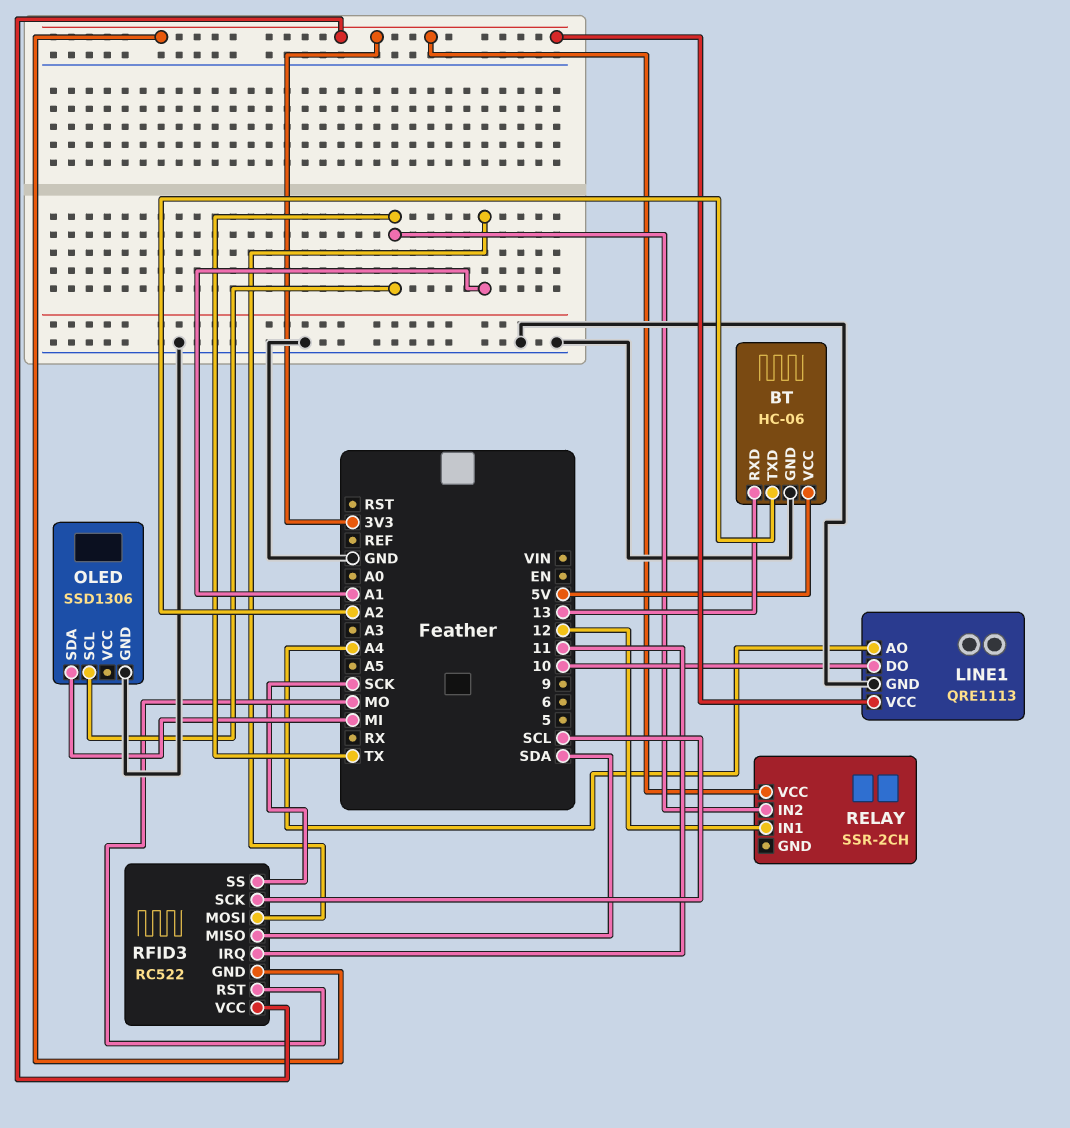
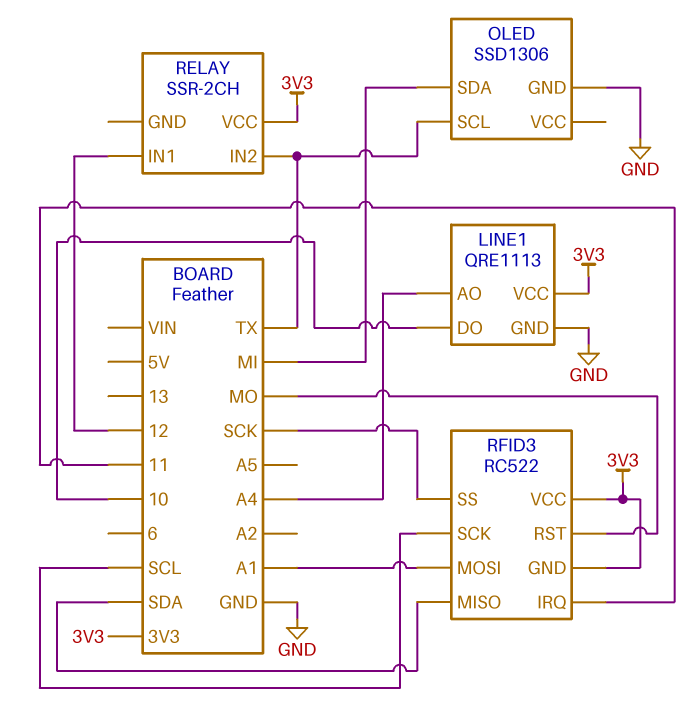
BT: HC-06 -> none
BT pin GND: GND -> none
BT pin RXD: 13 -> none
BT pin TXD: A2 -> none
BT pin VCC: 5V -> none

